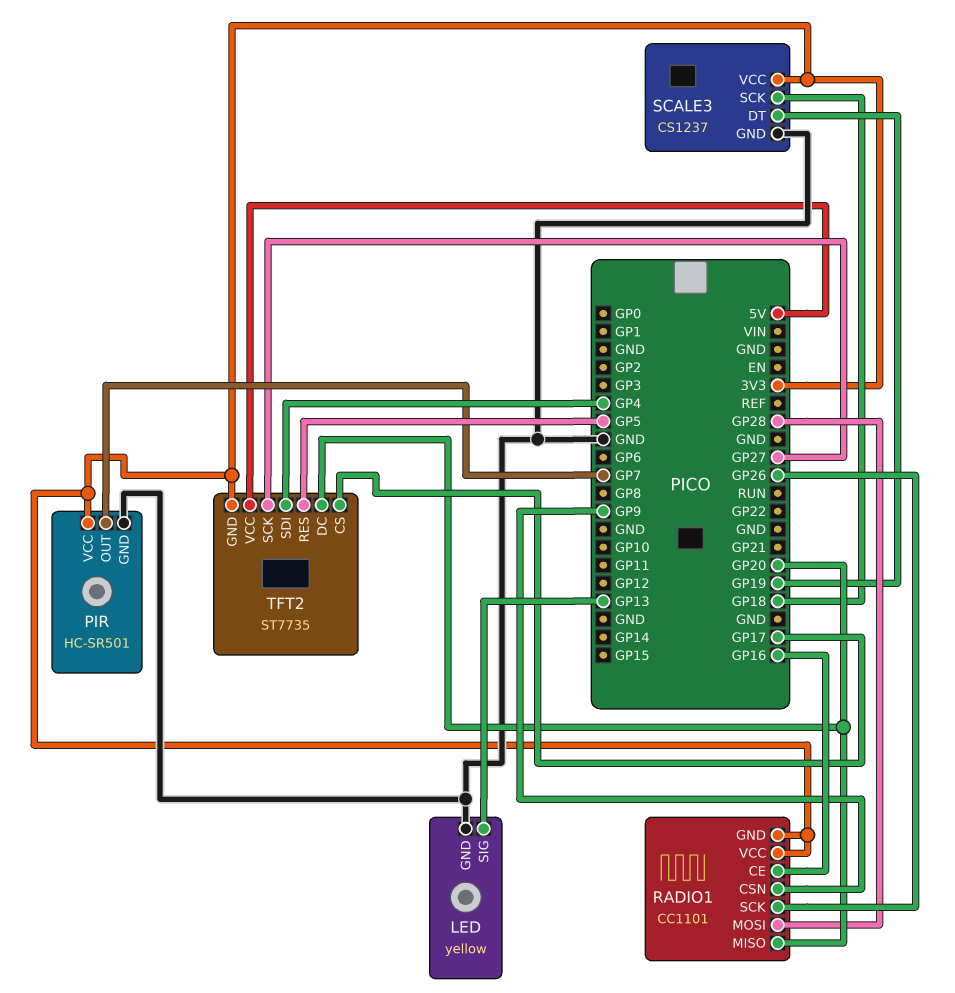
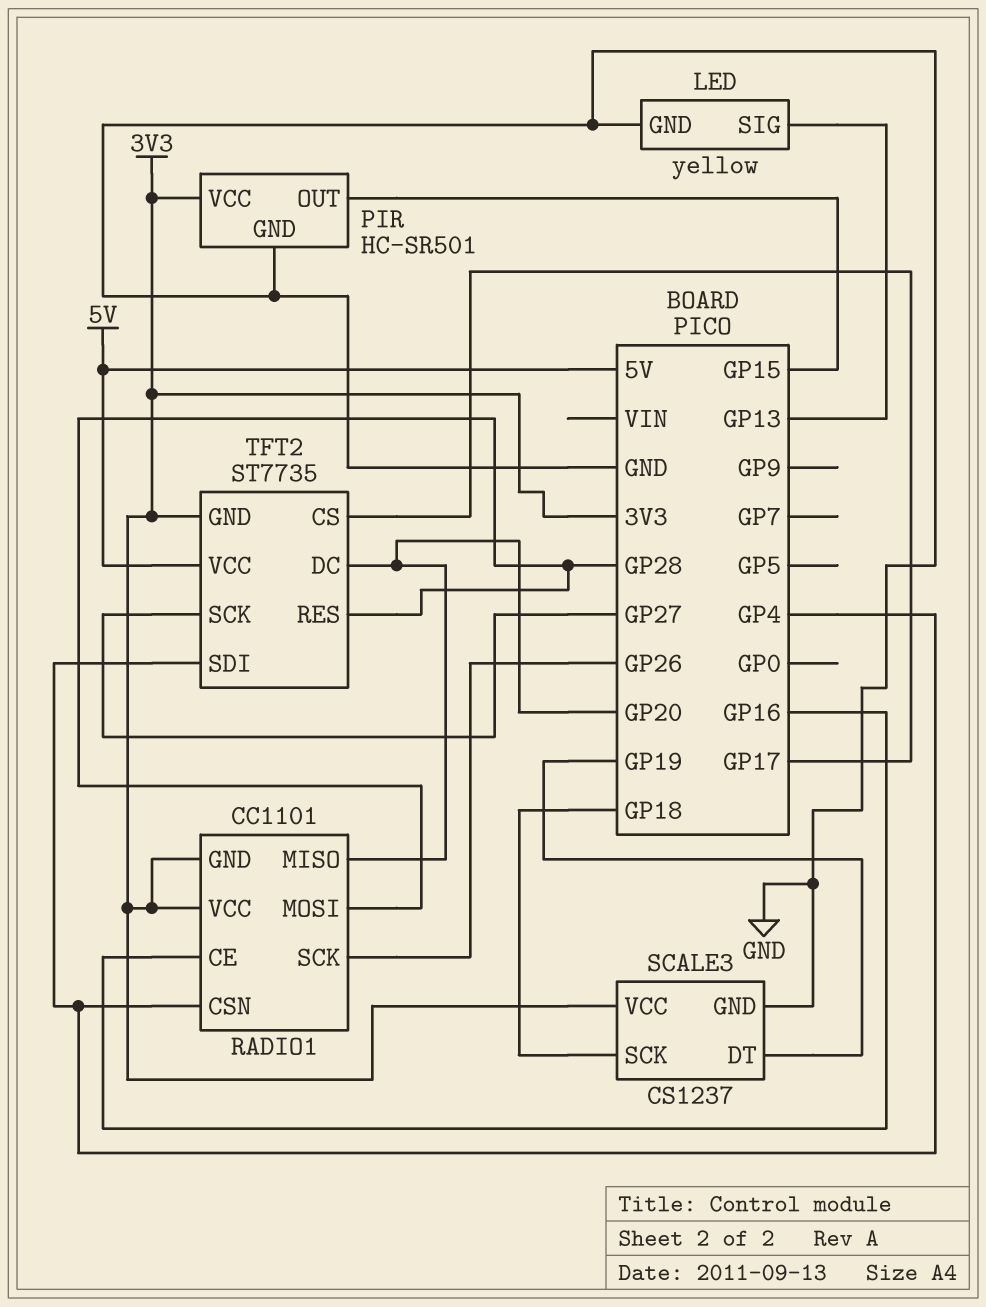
PIR pin OUT: GP7 -> GP15
RADIO1 pin CSN: GP9 -> GP4
TFT2 pin RES: GP5 -> GP28

